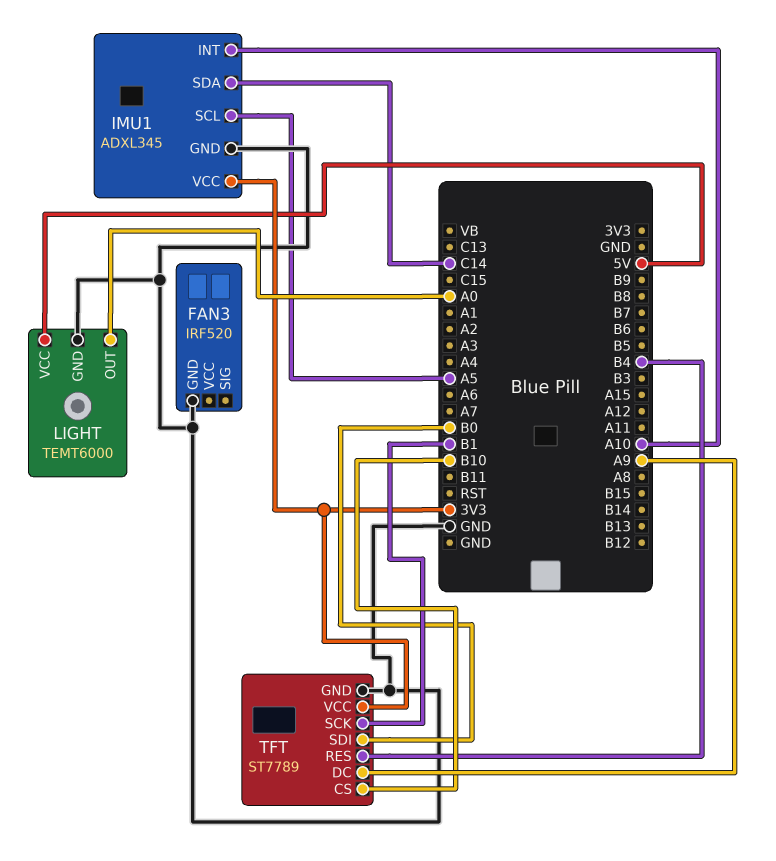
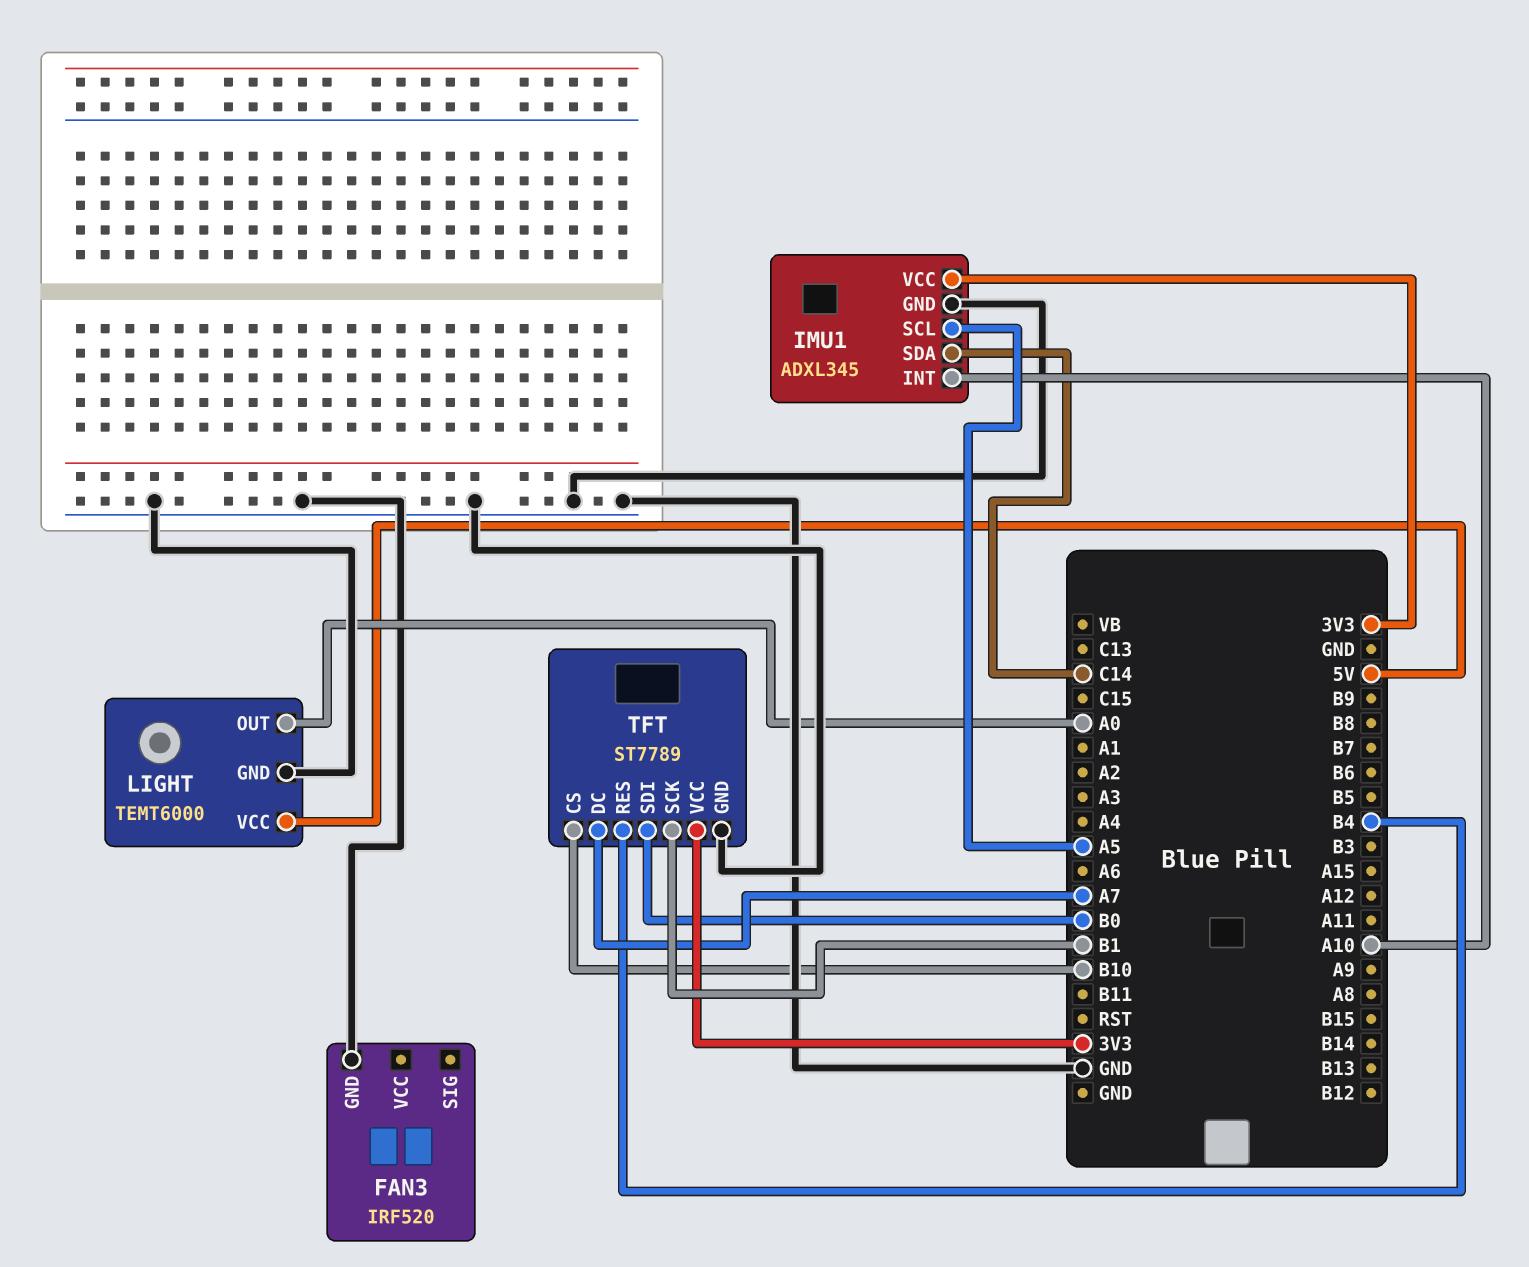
TFT pin DC: A9 -> A7

